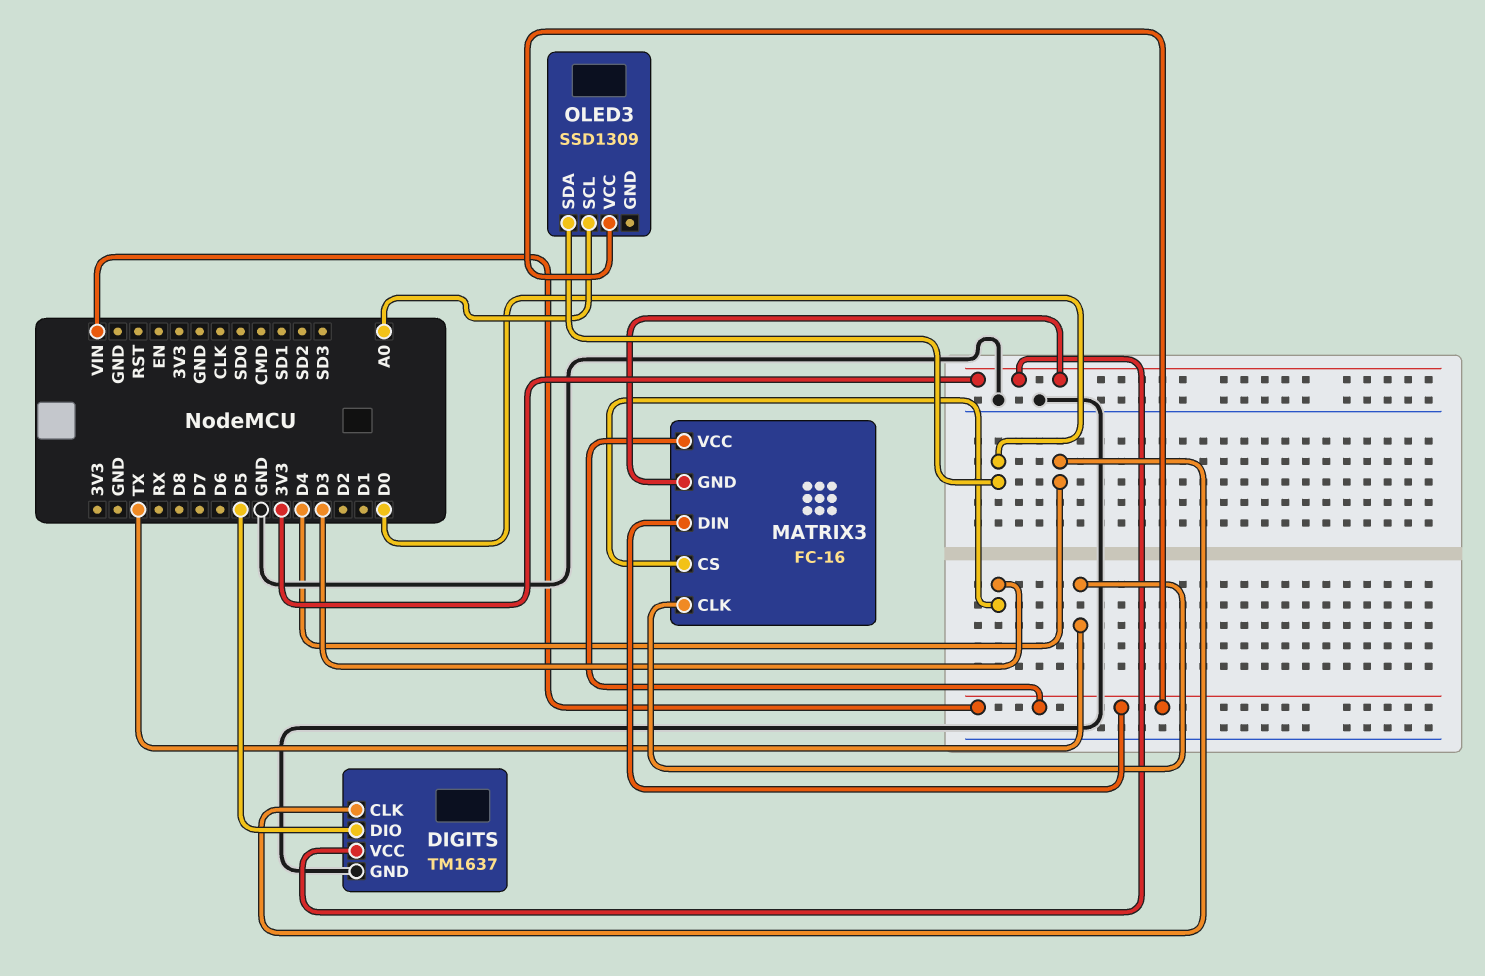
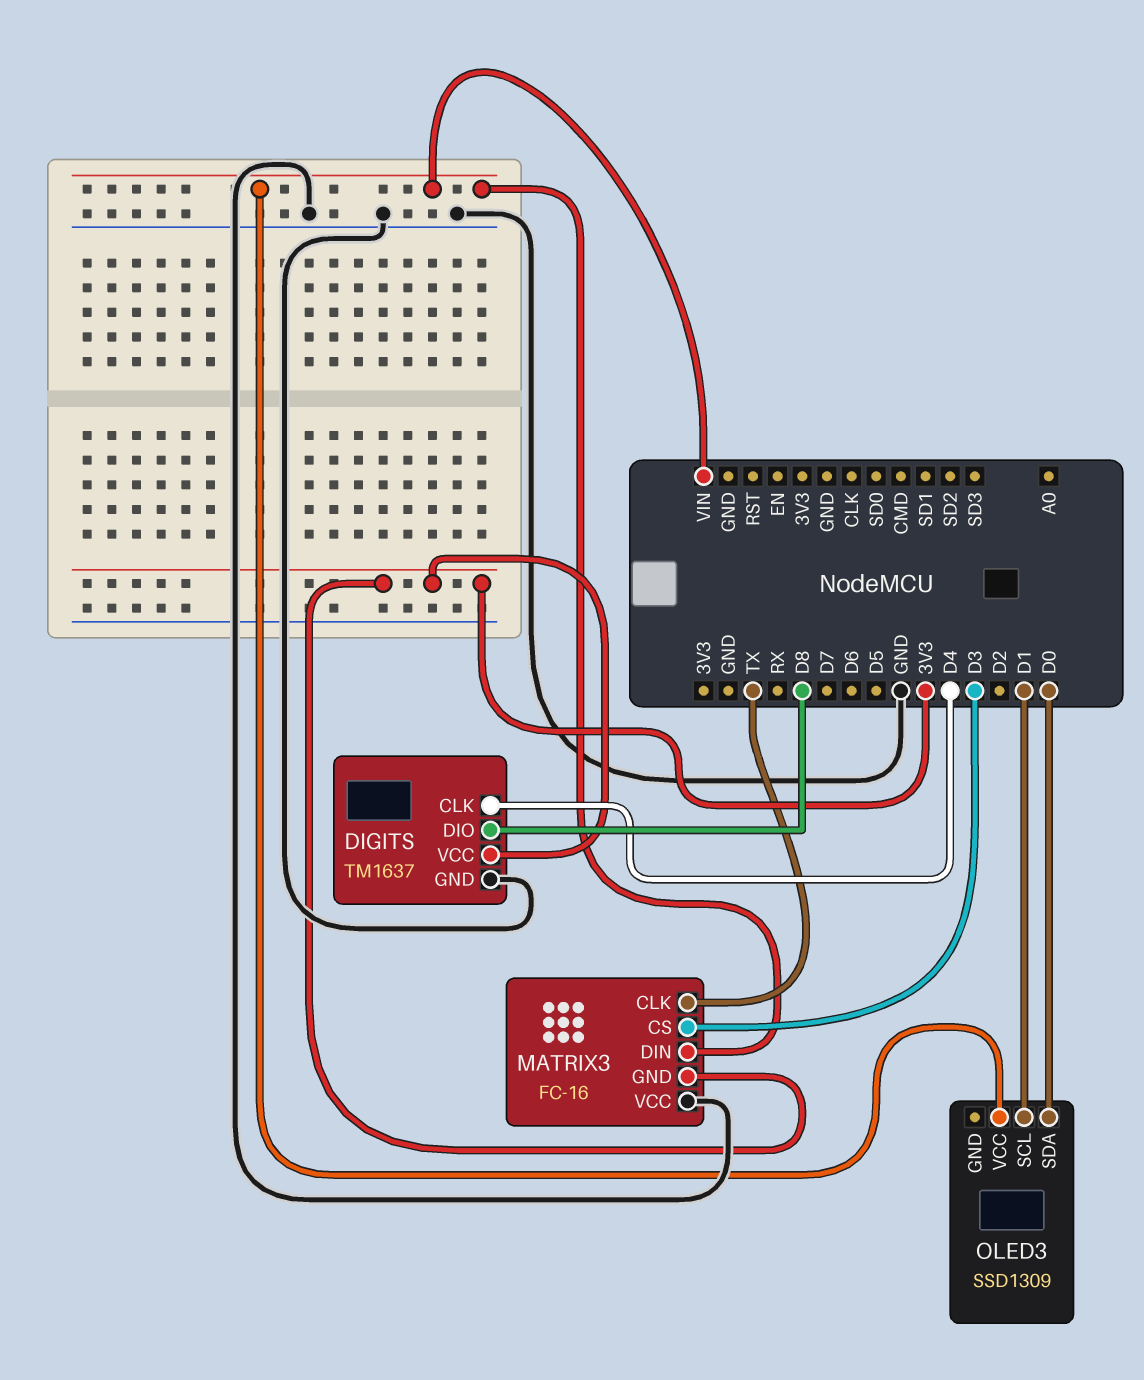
DIGITS pin DIO: D5 -> D8
MATRIX3 pin VCC: VIN -> GND
OLED3 pin SCL: A0 -> D1

